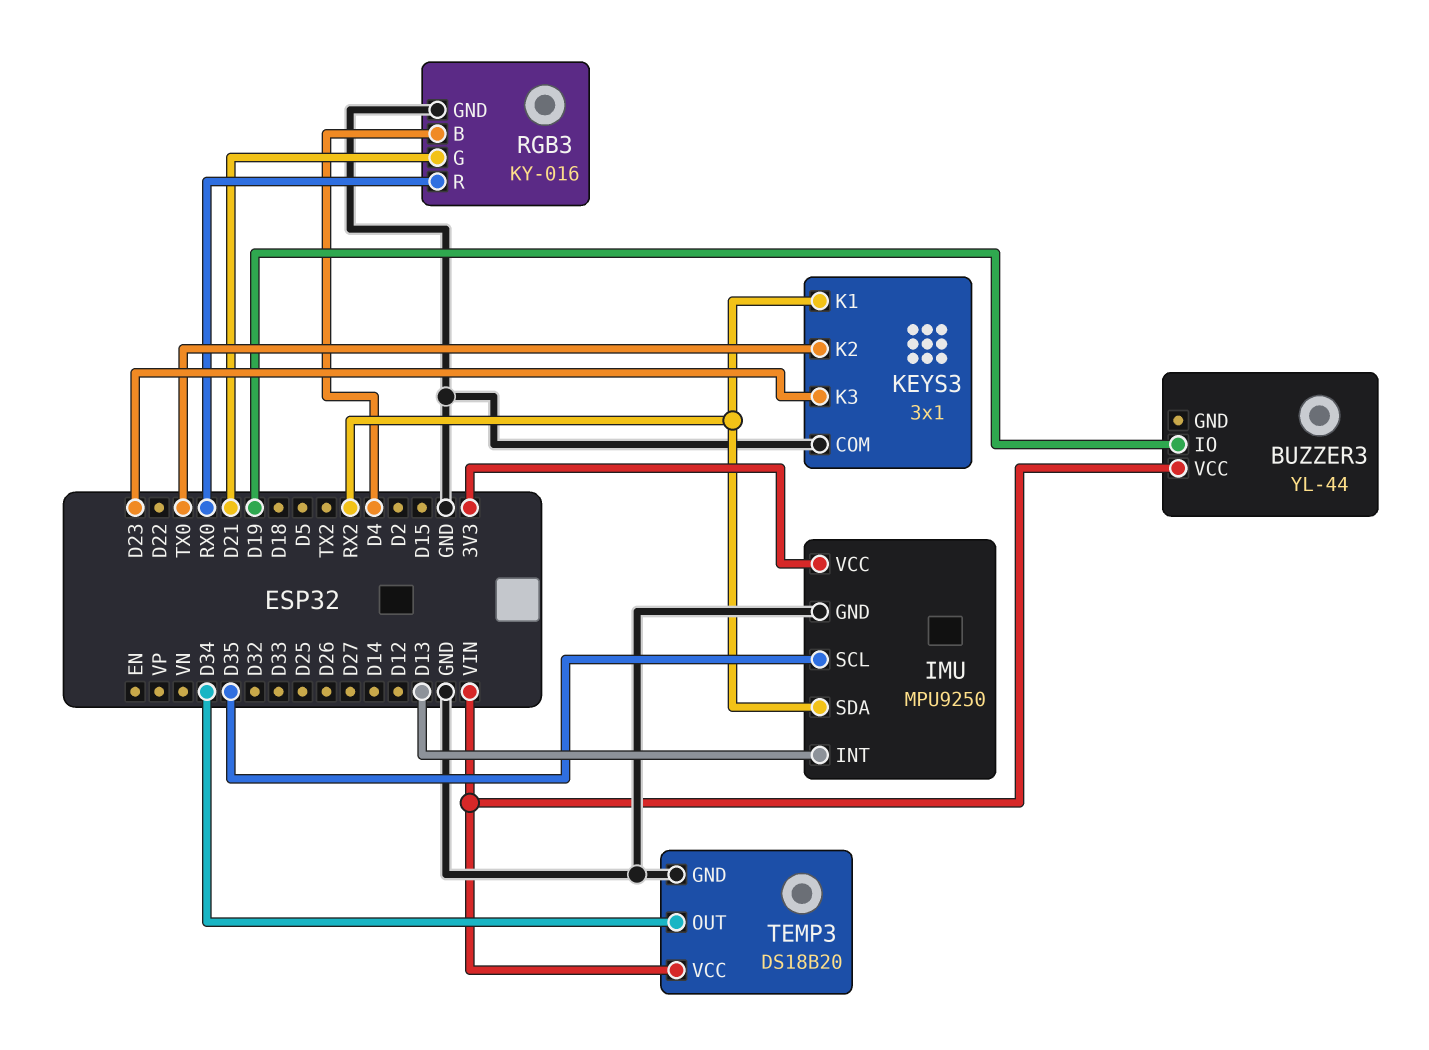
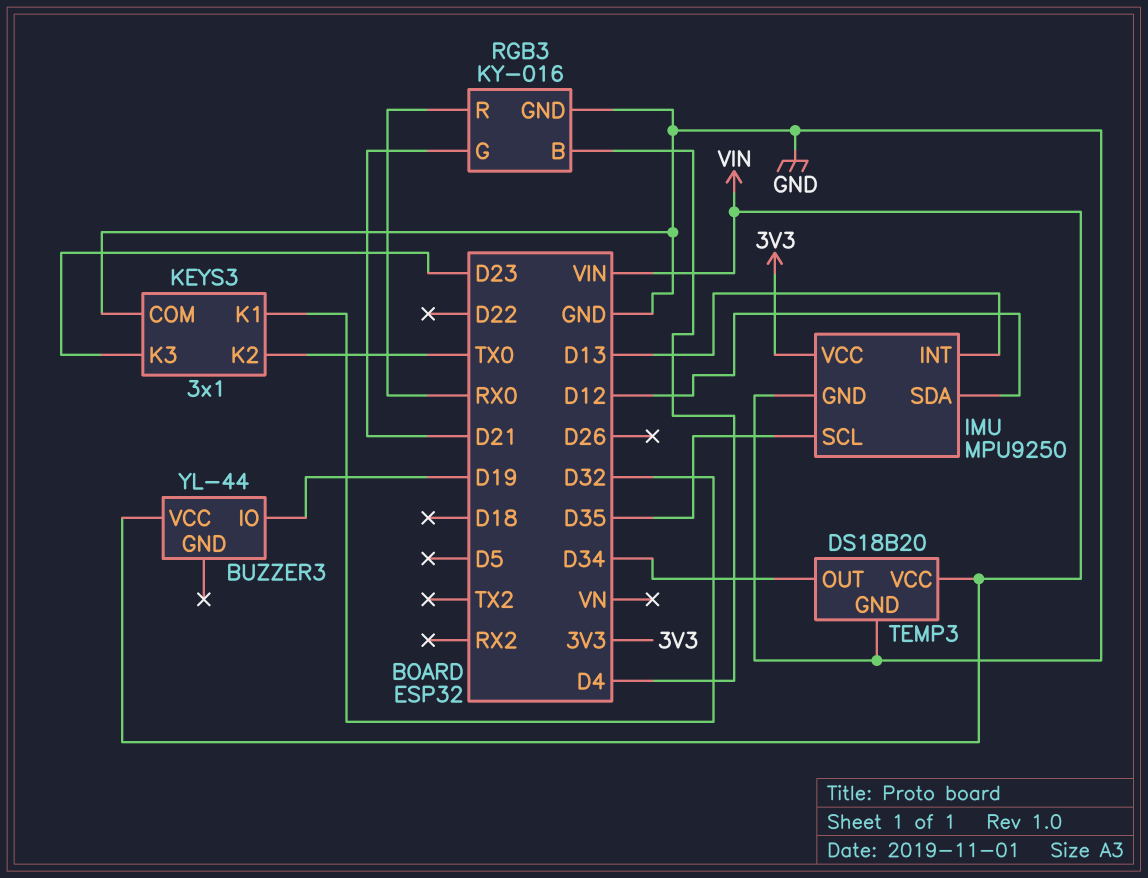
IMU pin SDA: RX2 -> D12
KEYS3 pin K1: RX2 -> D32

